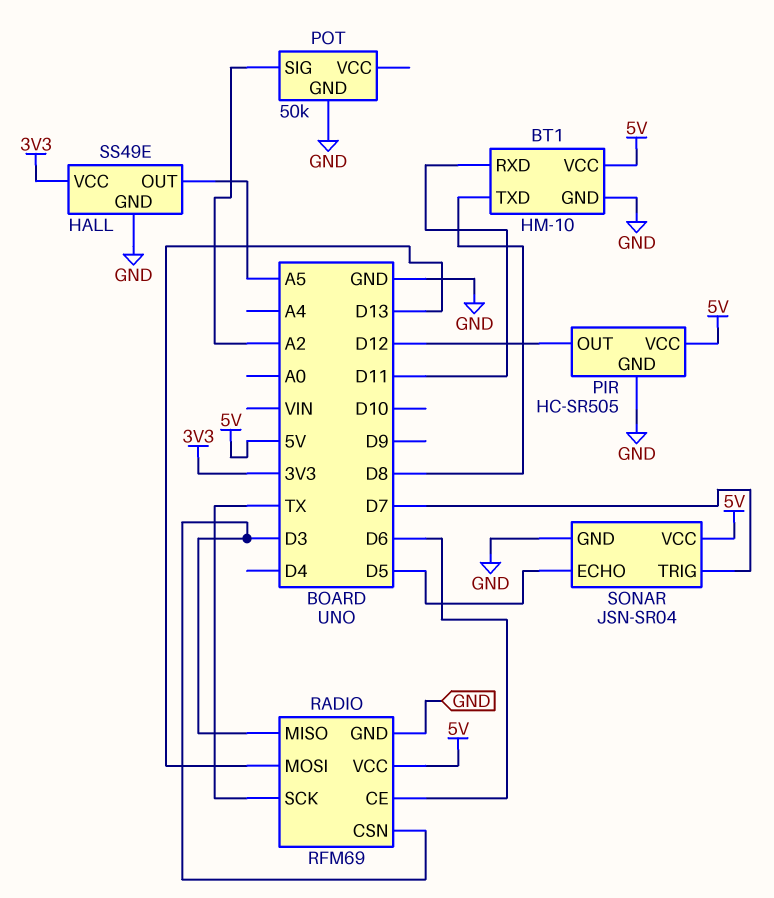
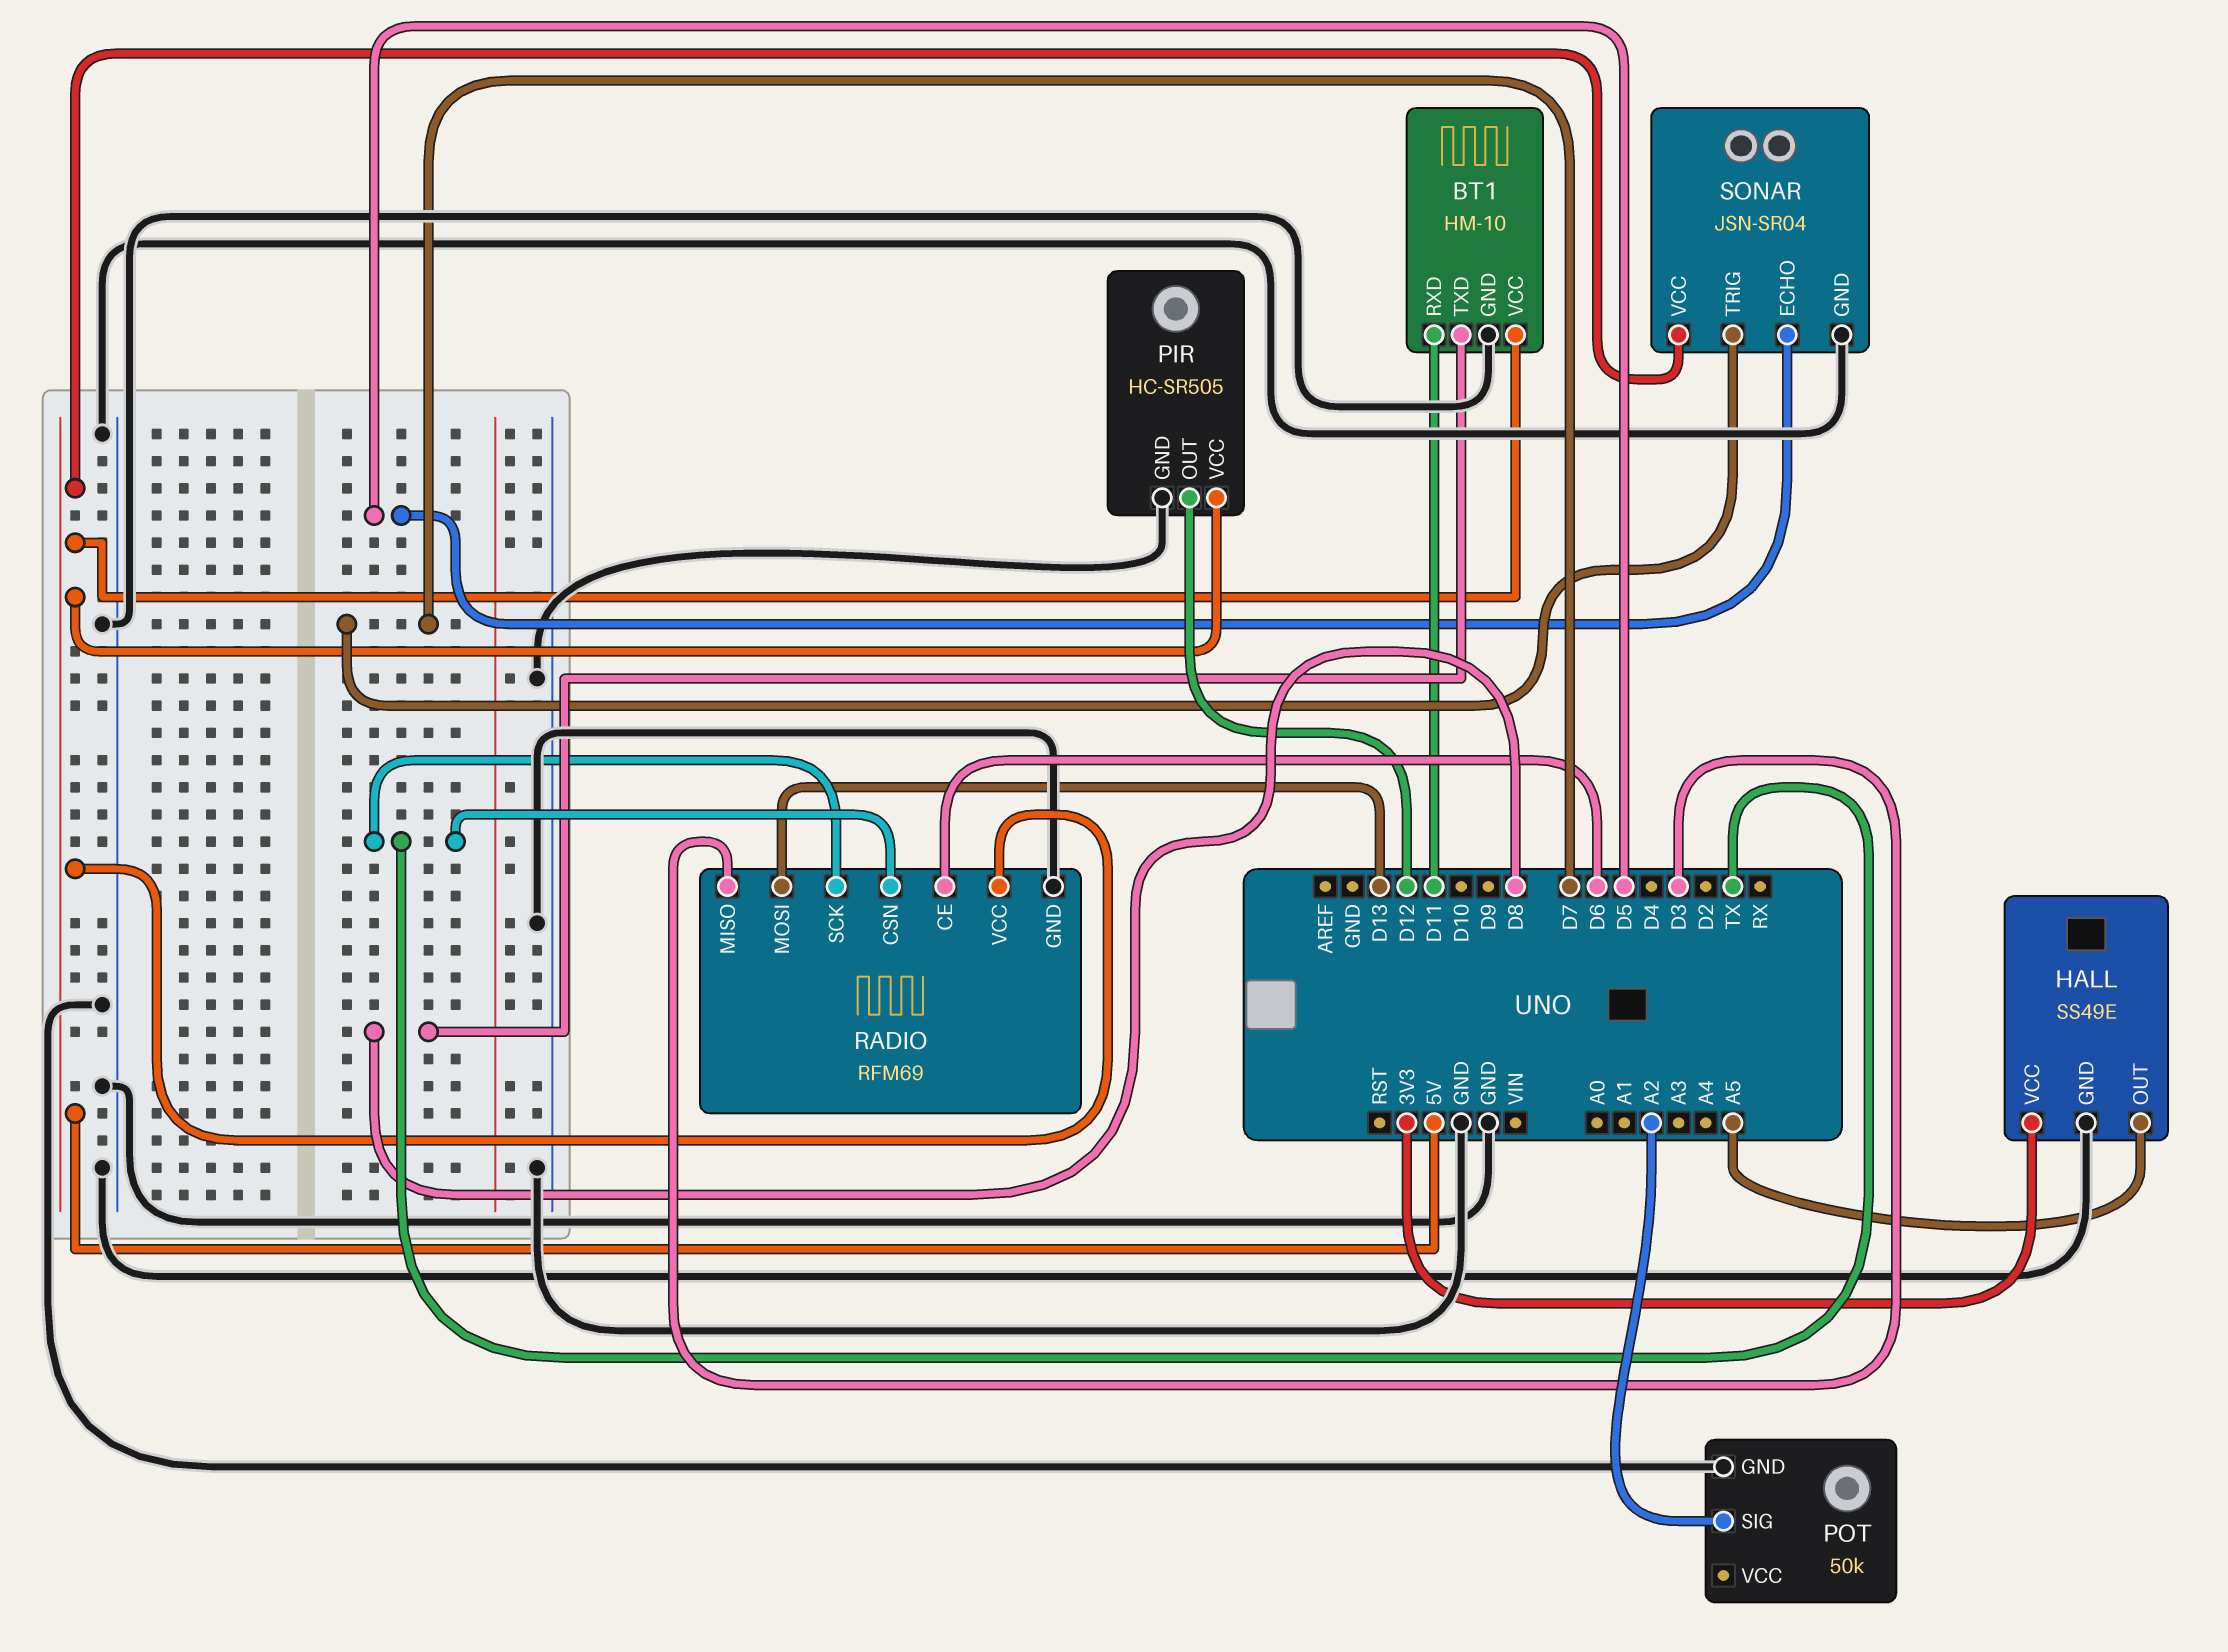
RADIO pin CSN: D3 -> TX

